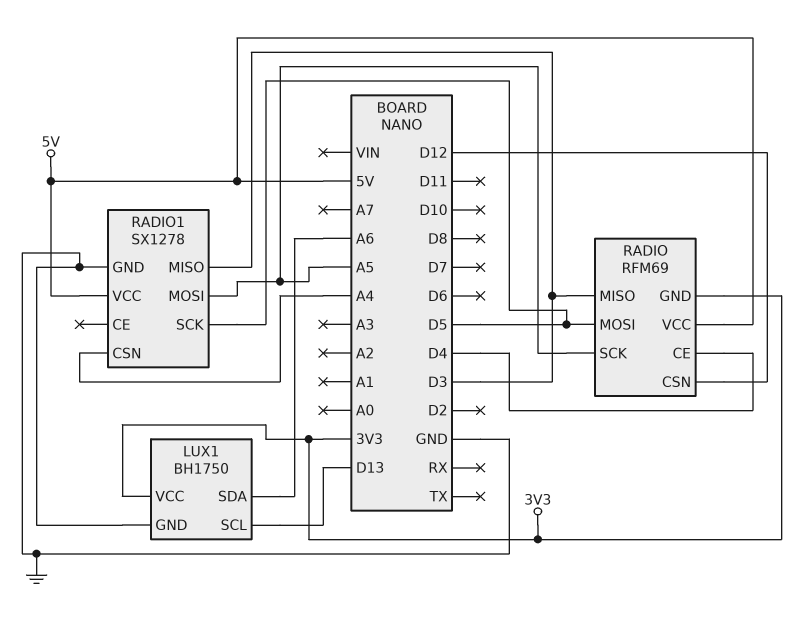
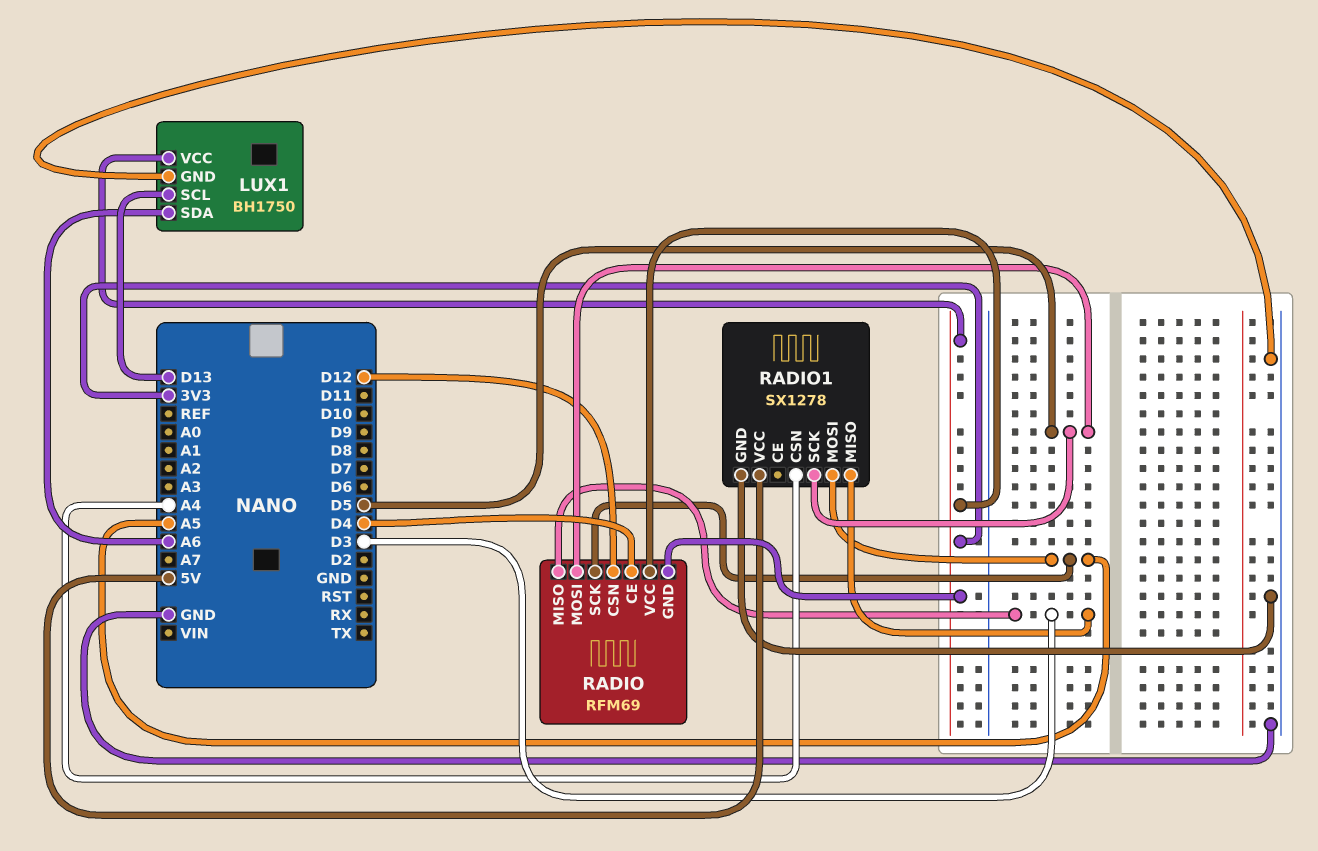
RADIO pin VCC: 5V -> 3V3

